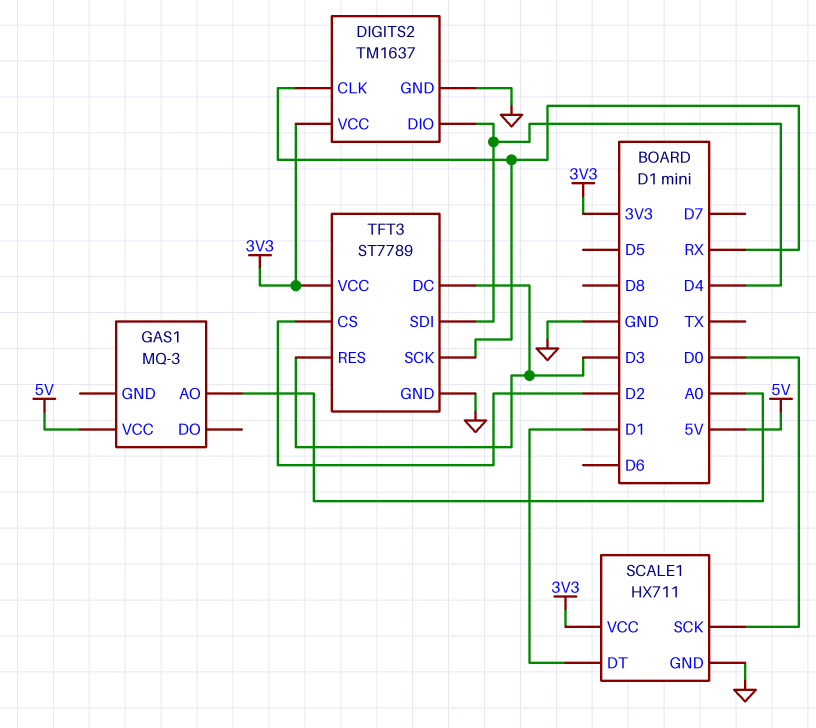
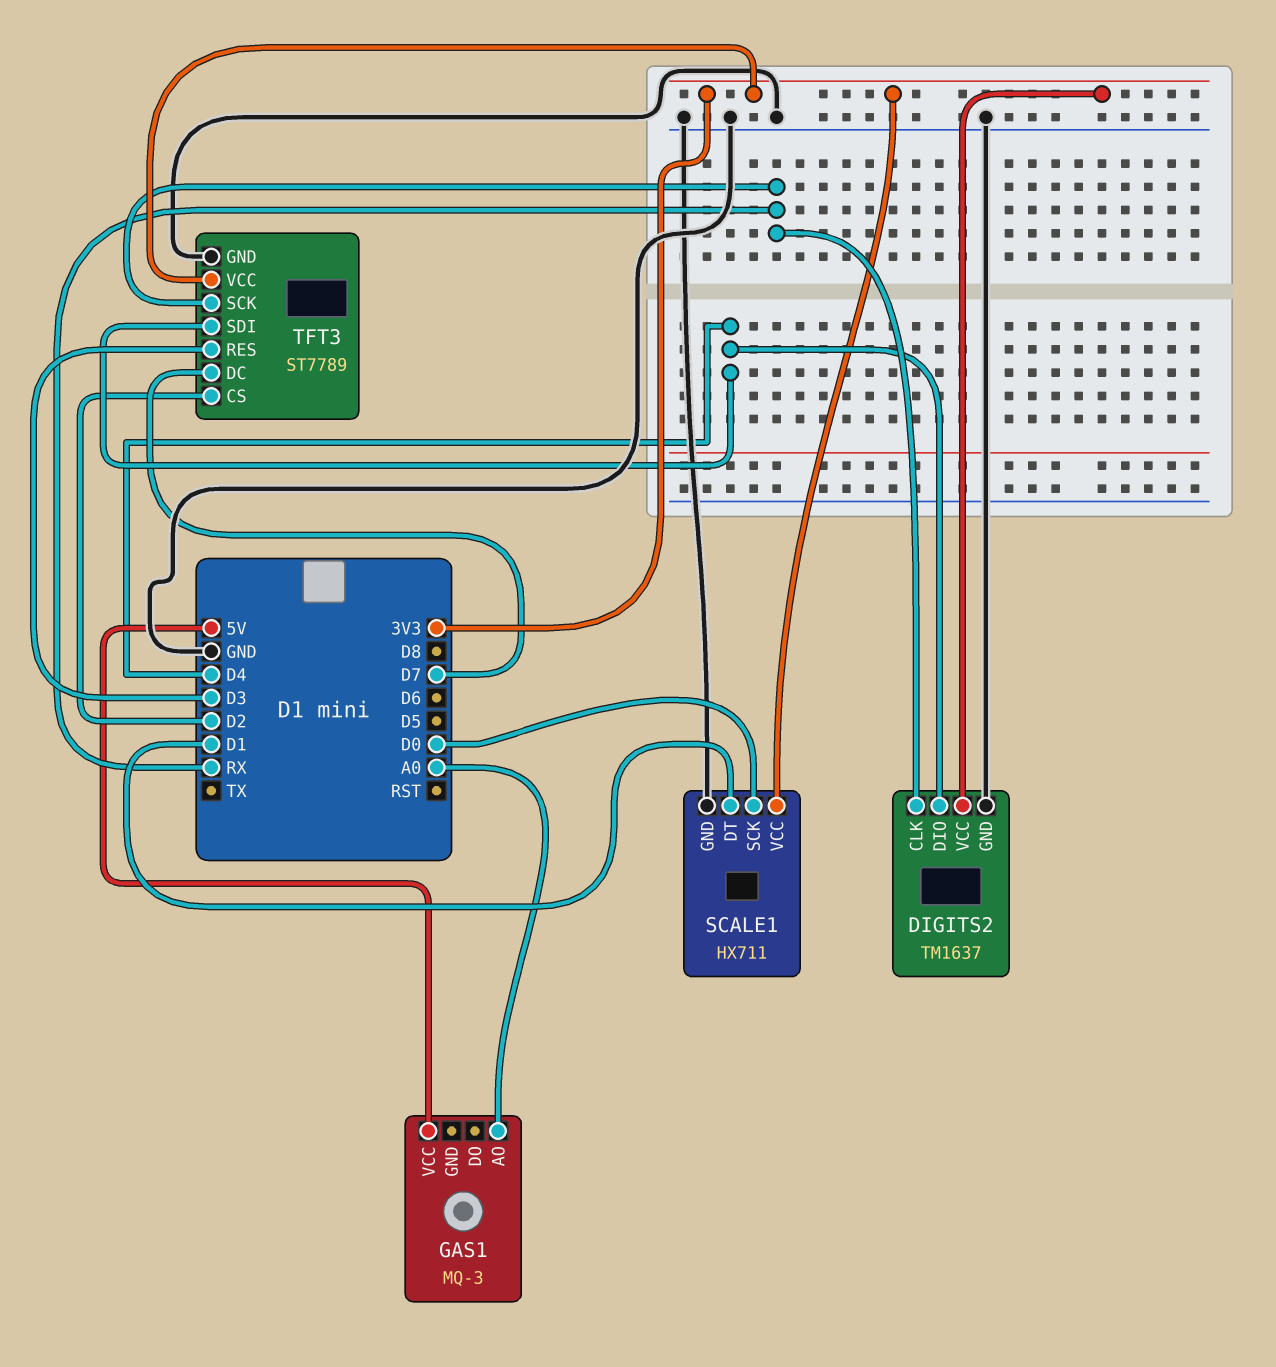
TFT3 pin DC: D3 -> D7

